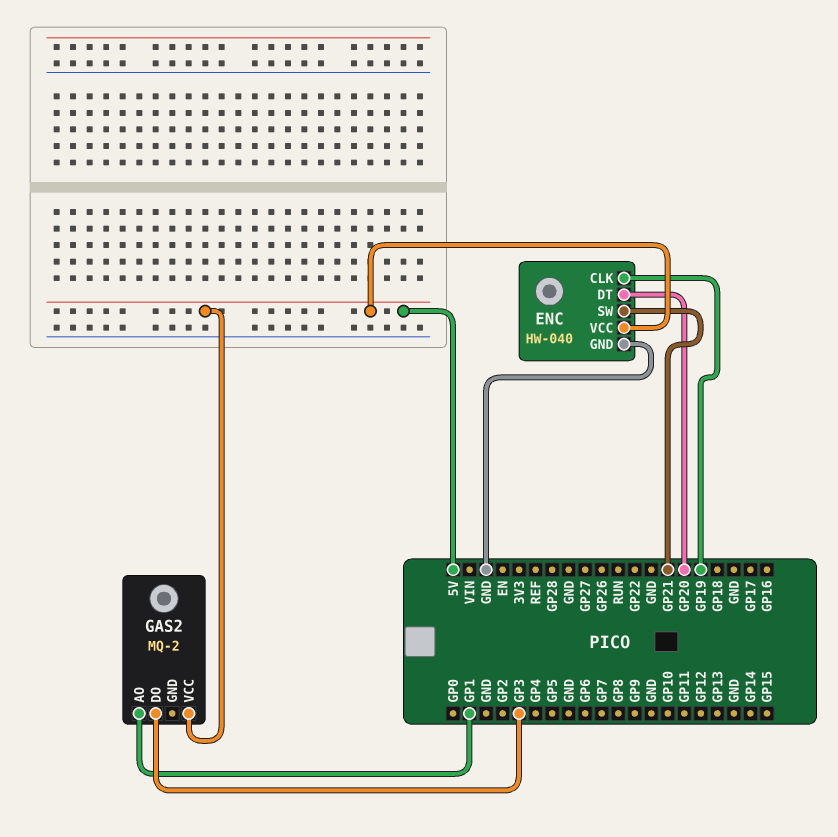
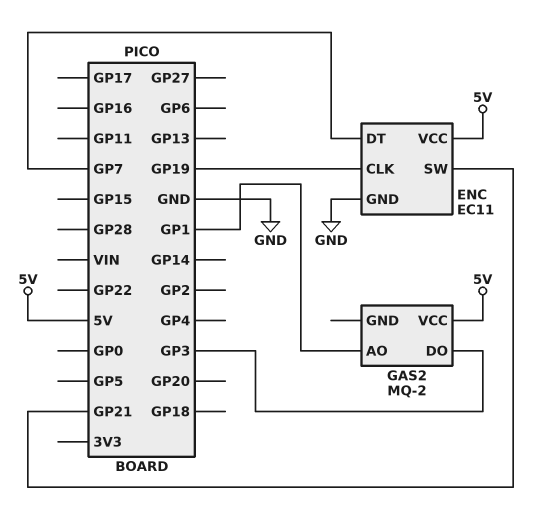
ENC: HW-040 -> EC11
ENC pin DT: GP20 -> GP7

